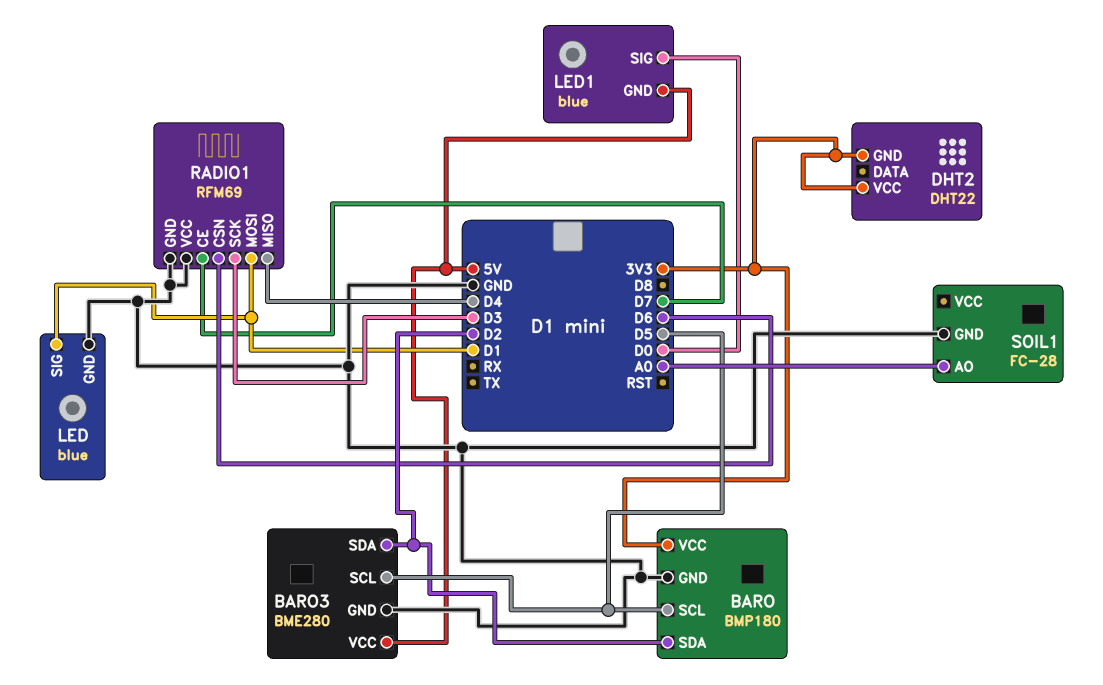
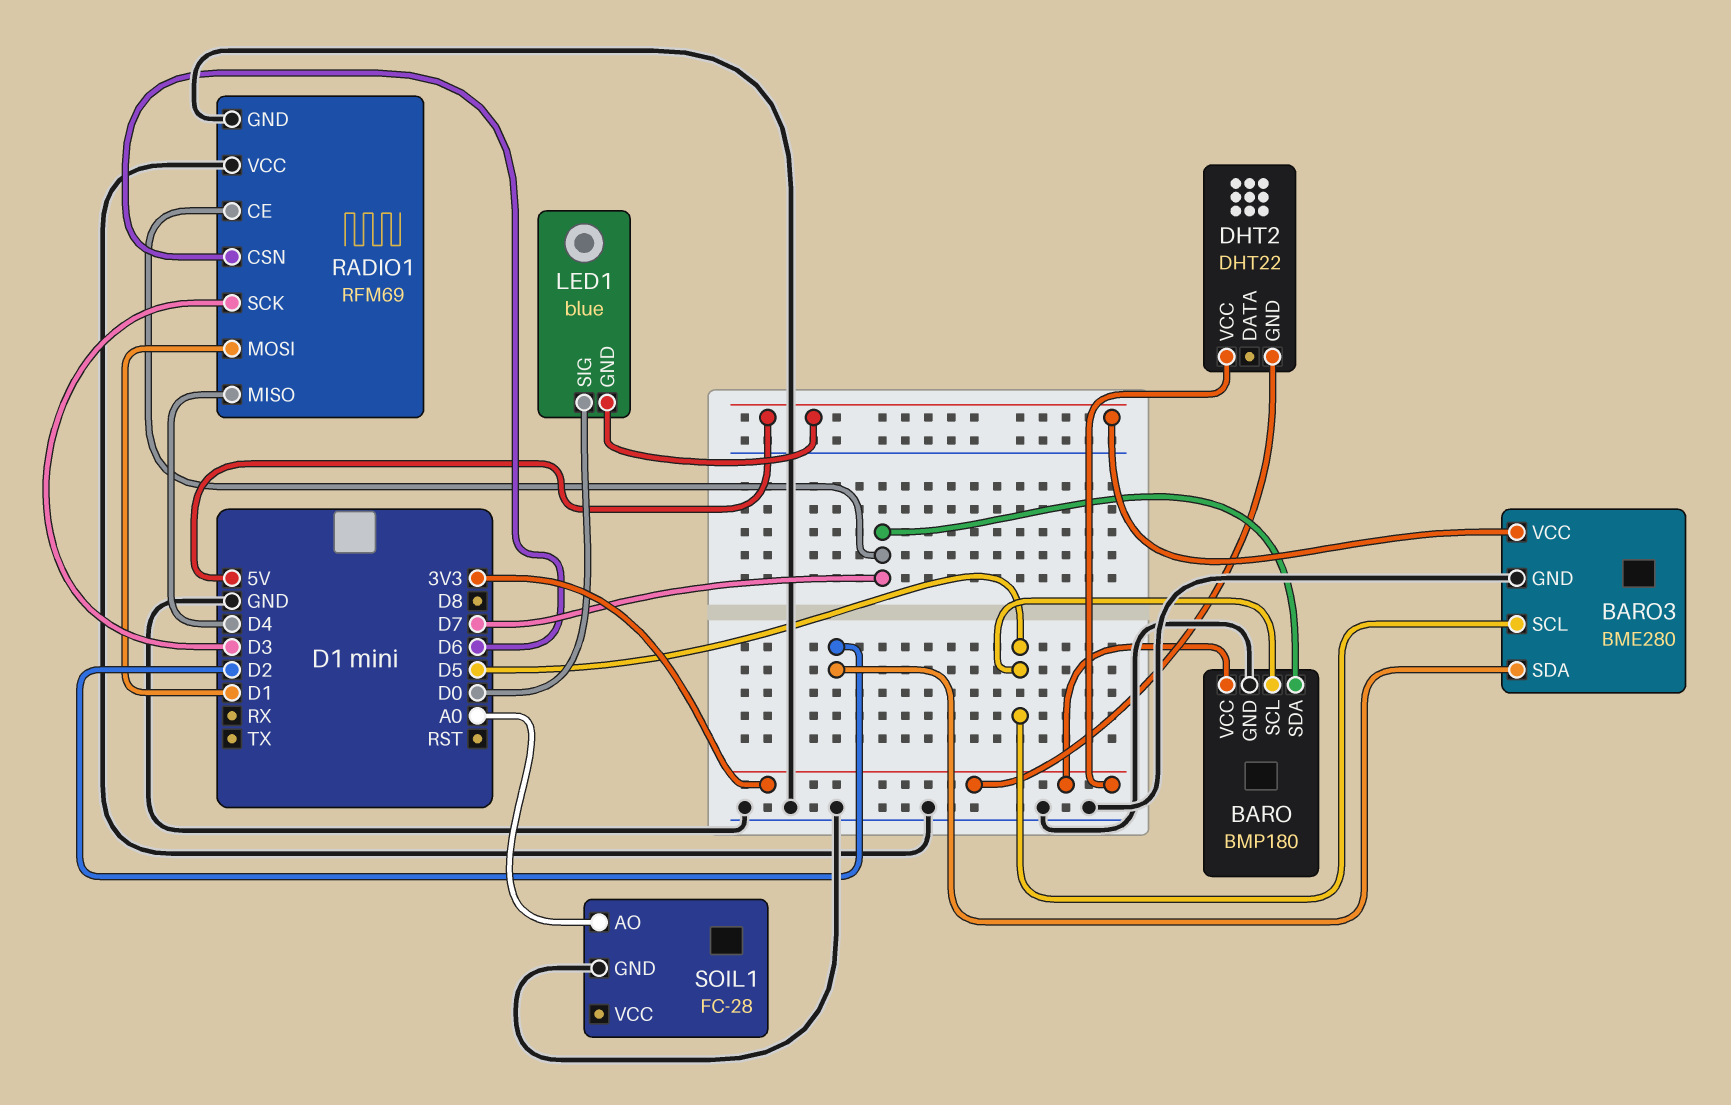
BARO pin SDA: D2 -> D7
LED: blue -> none
LED pin GND: GND -> none
LED pin SIG: D1 -> none

